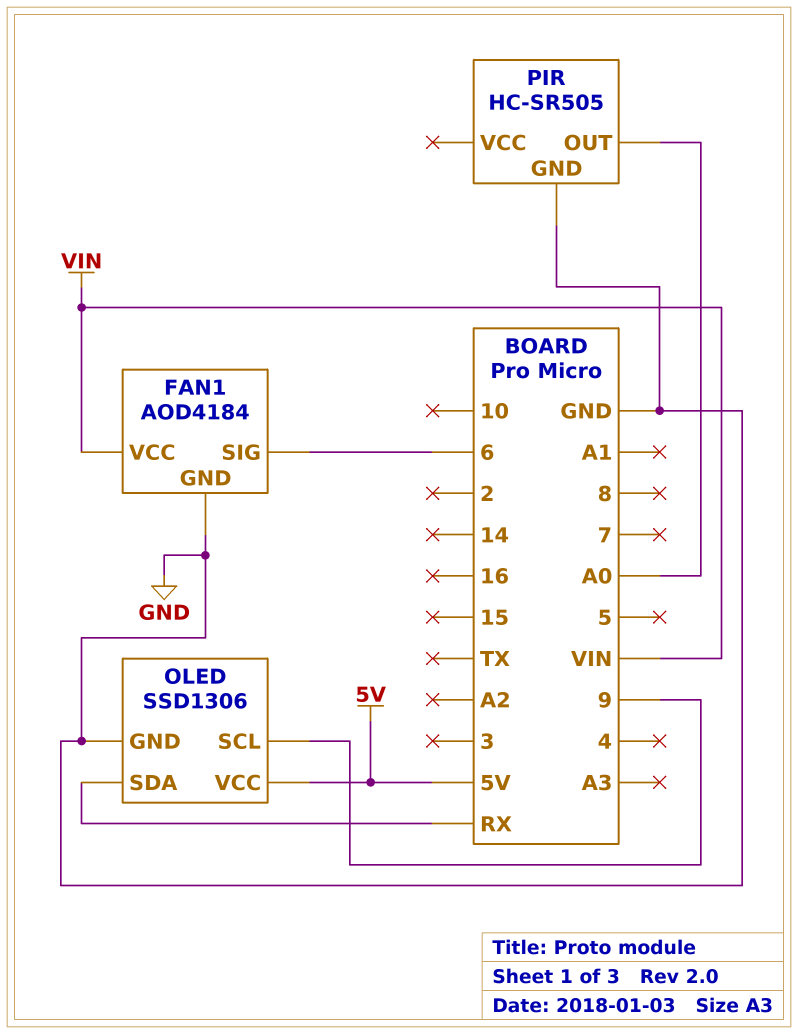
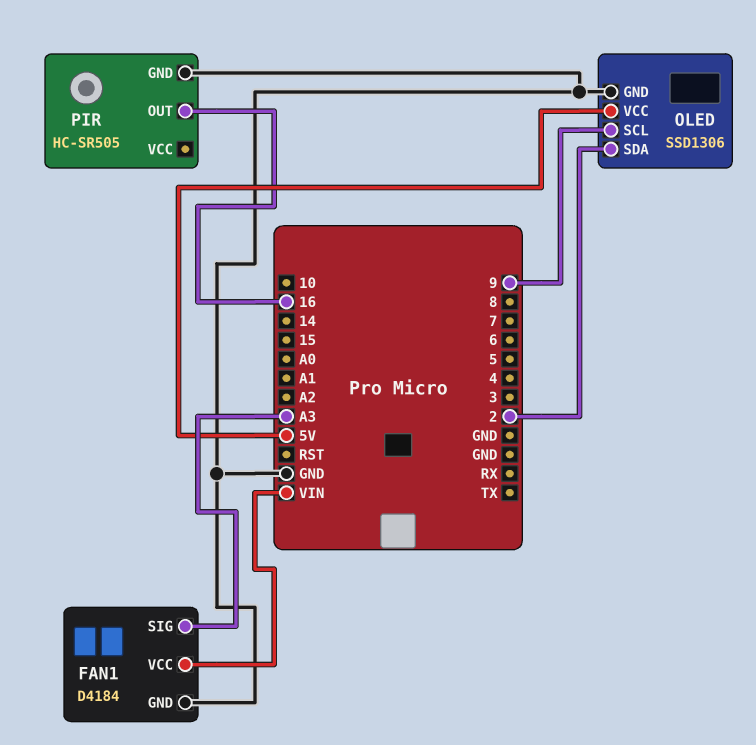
FAN1: AOD4184 -> D4184
FAN1 pin SIG: 6 -> A3
OLED pin SDA: RX -> 2
PIR pin OUT: A0 -> 16

